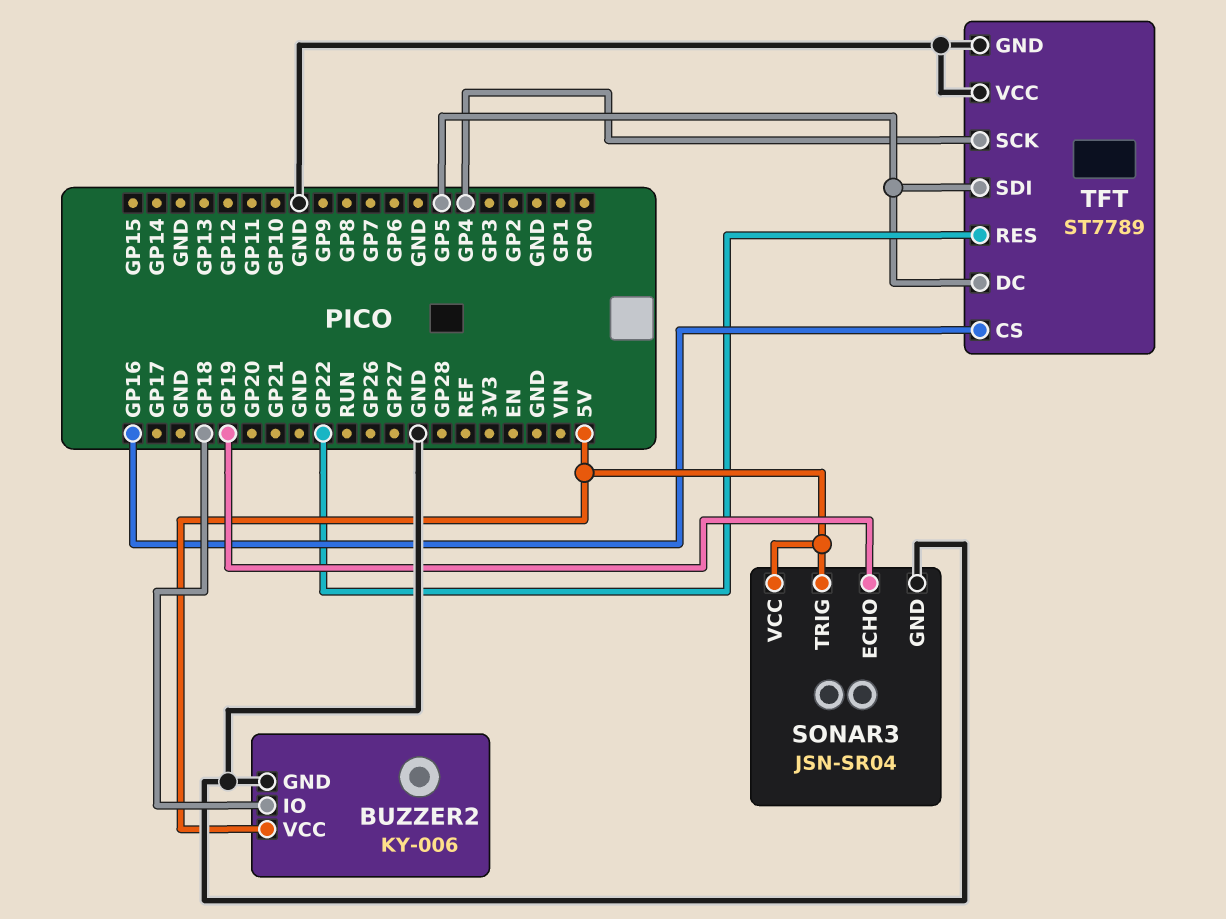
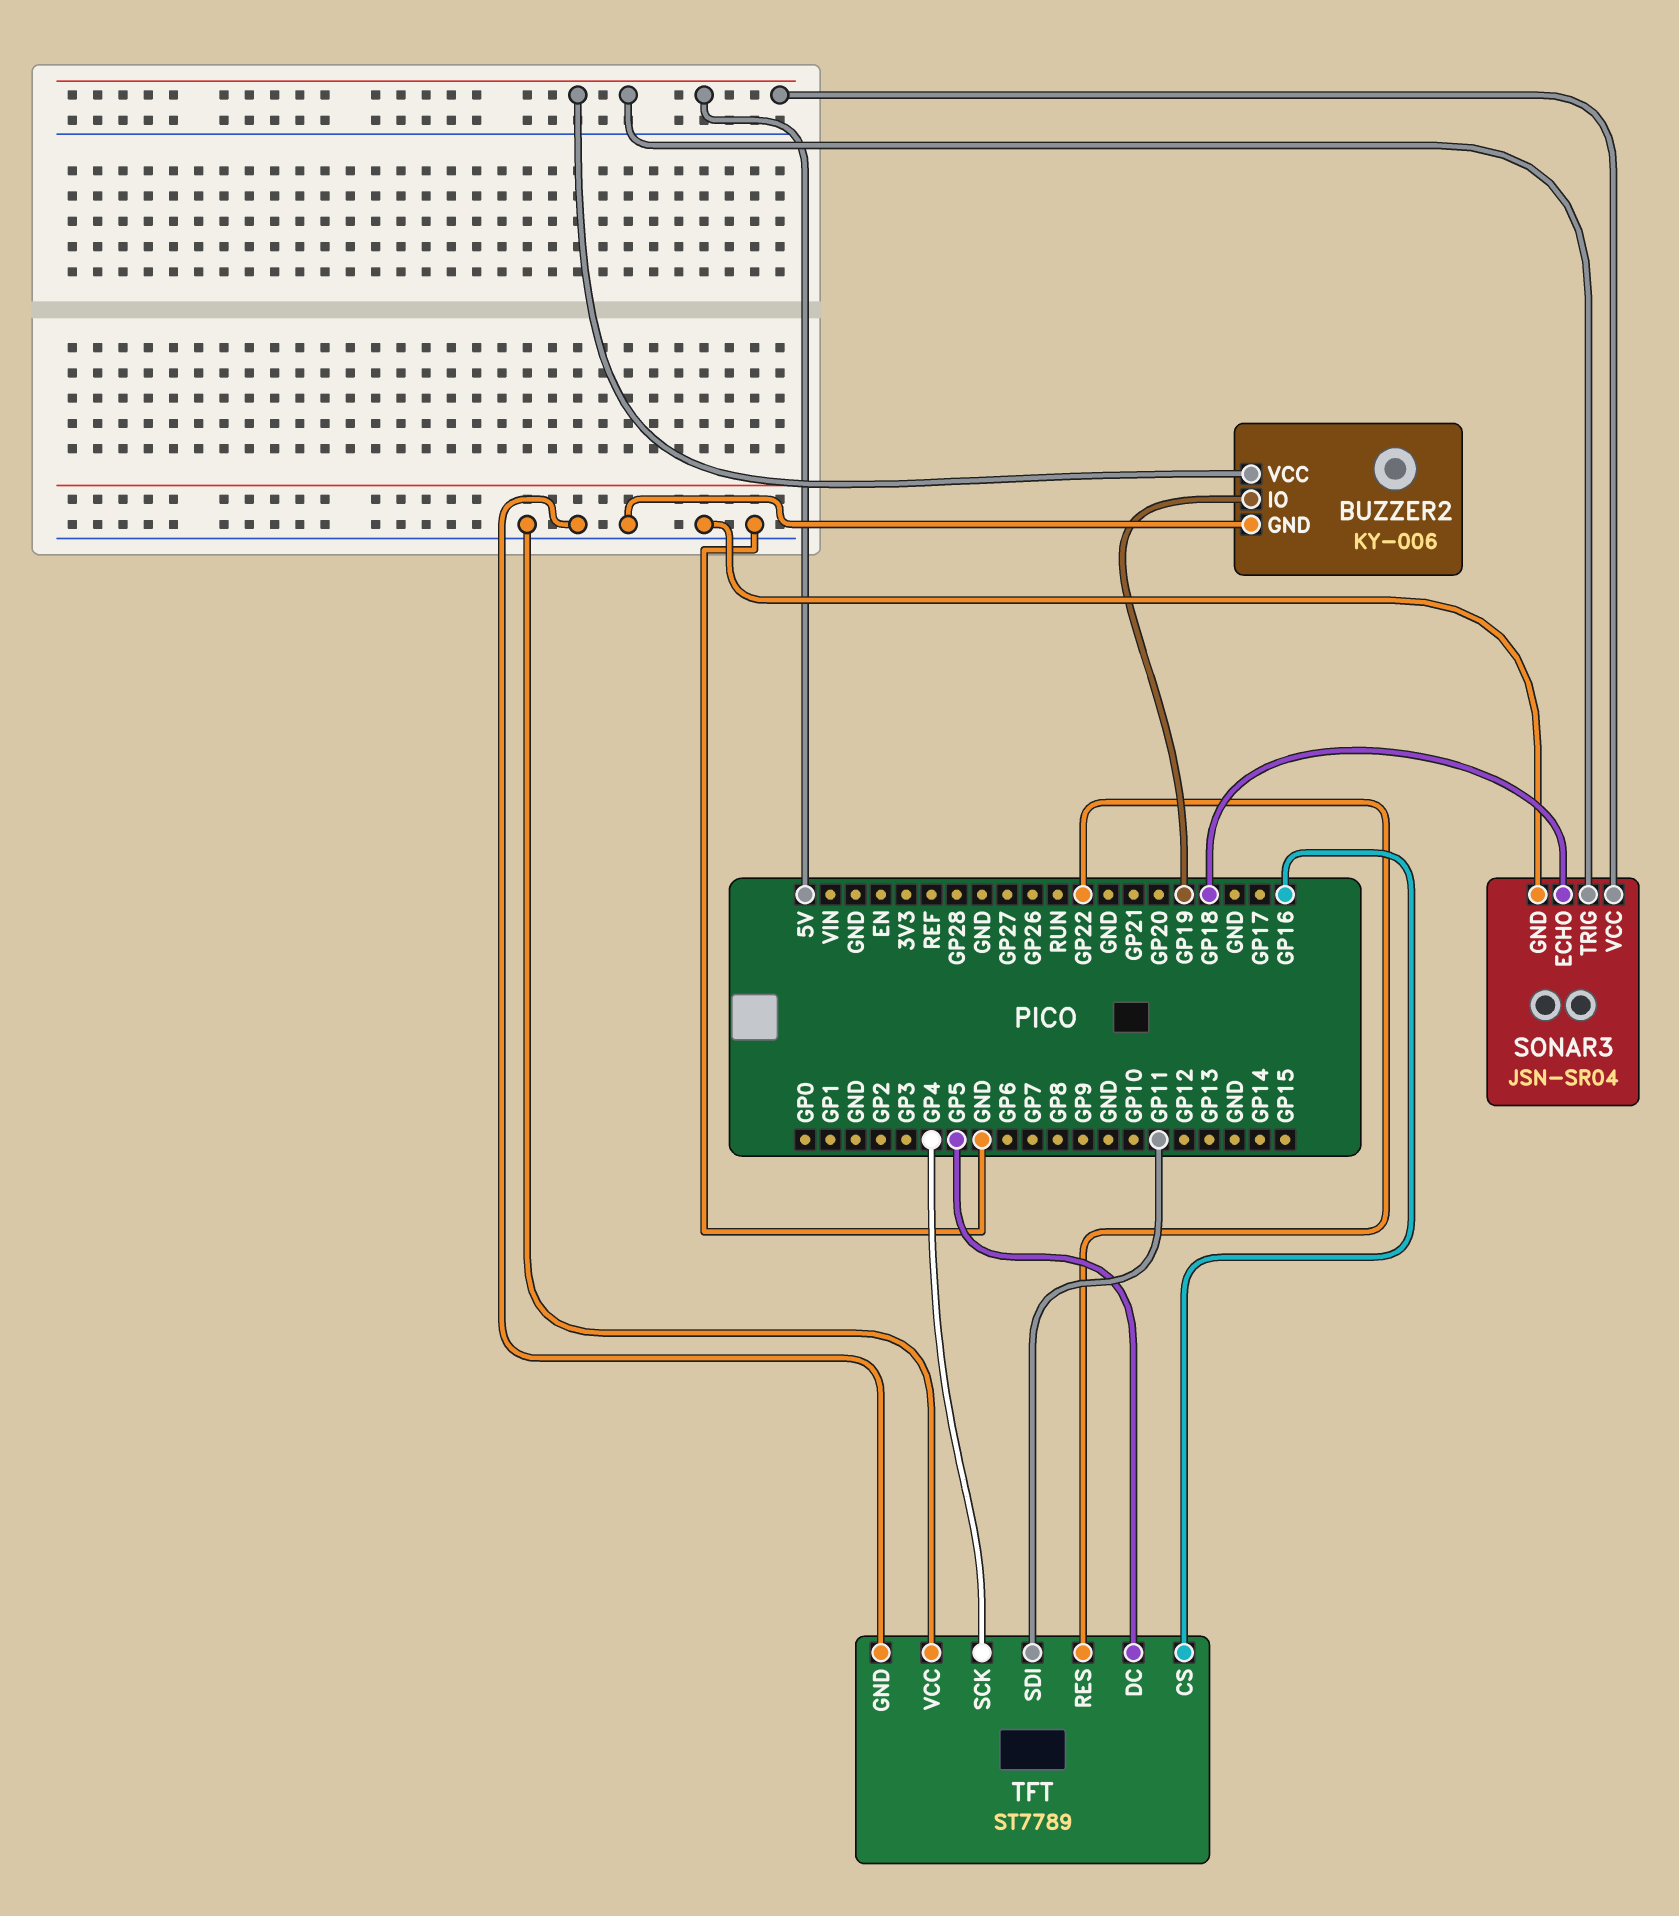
BUZZER2 pin IO: GP18 -> GP19
SONAR3 pin ECHO: GP19 -> GP18
TFT pin SDI: GP5 -> GP11

